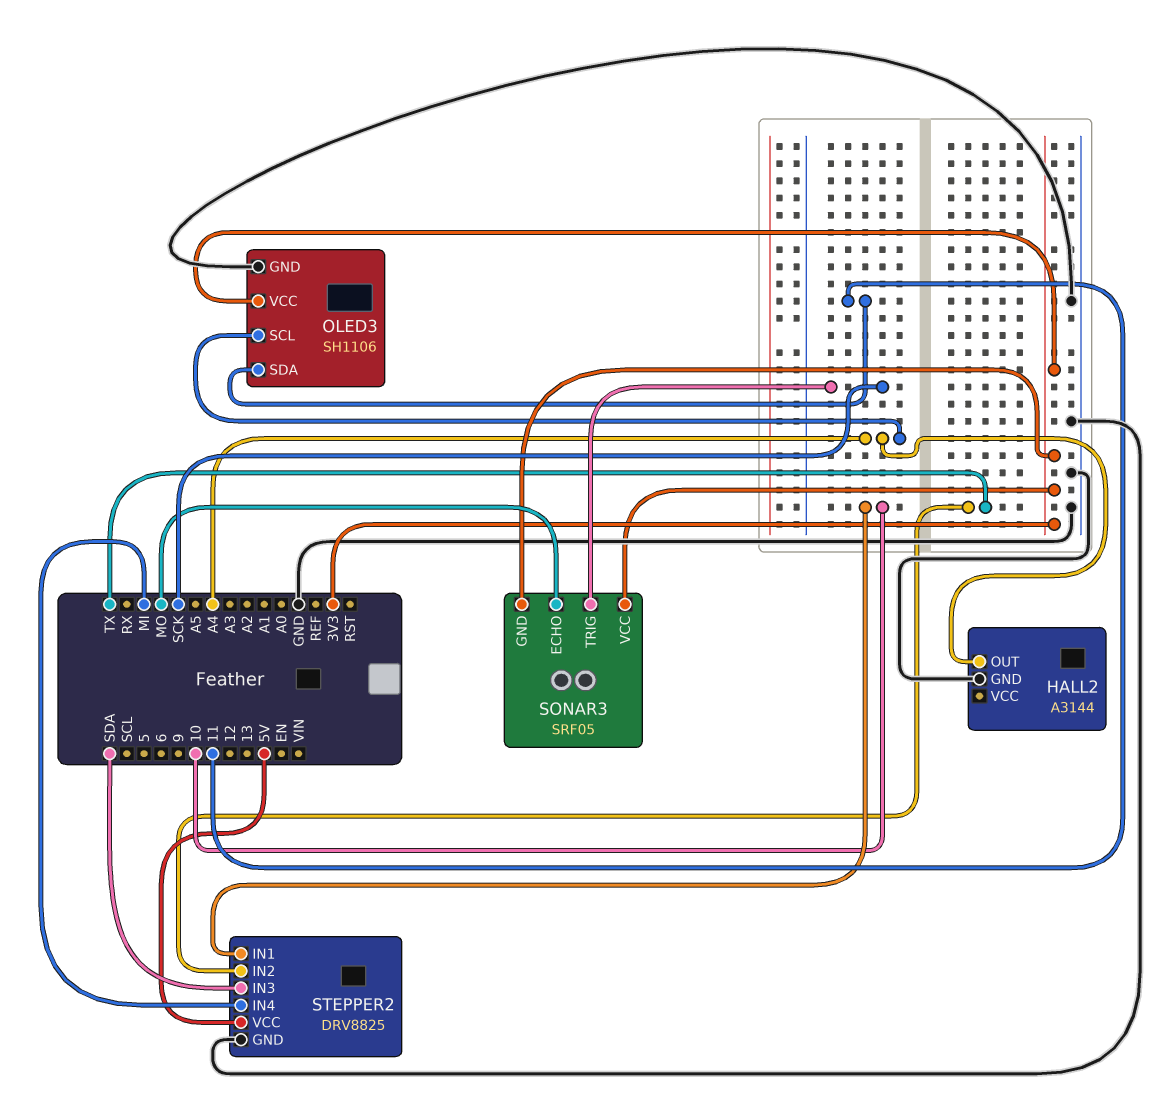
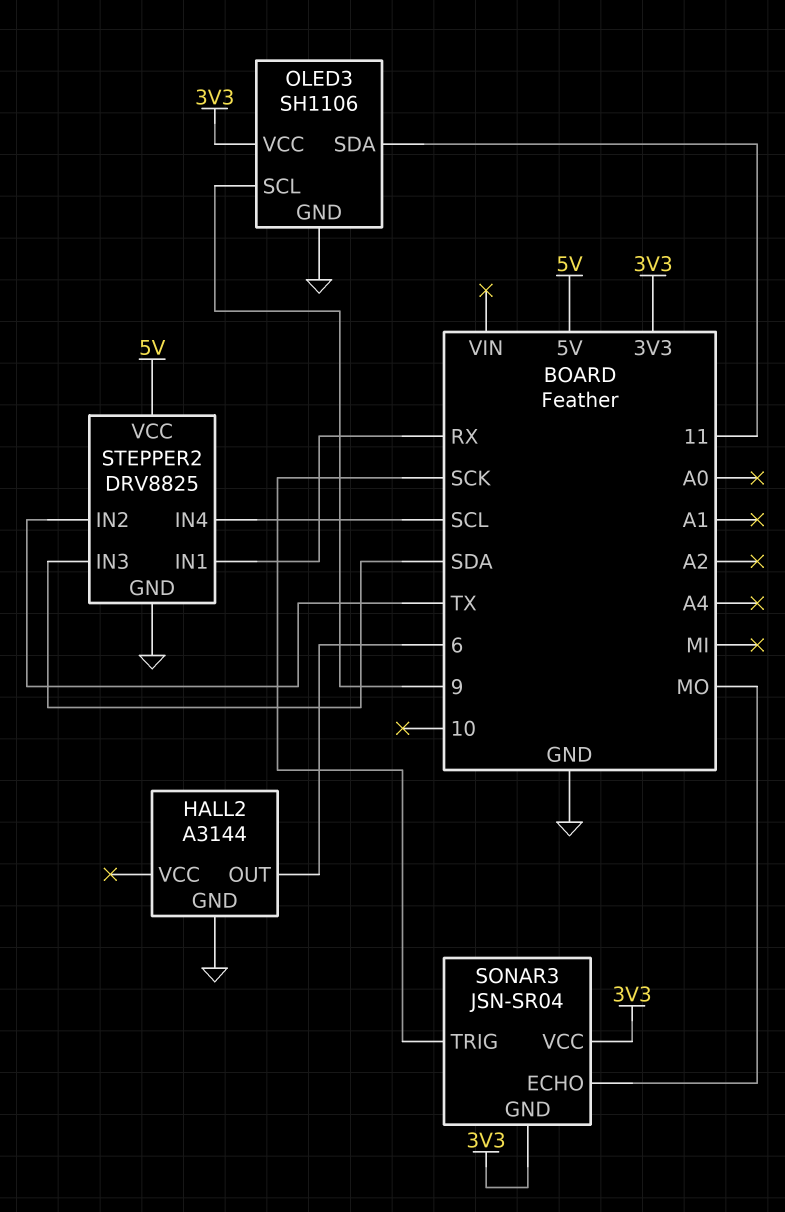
HALL2 pin OUT: A4 -> 6
OLED3 pin SCL: A4 -> 9
SONAR3: SRF05 -> JSN-SR04
STEPPER2 pin IN1: 10 -> RX
STEPPER2 pin IN4: MI -> SCL

